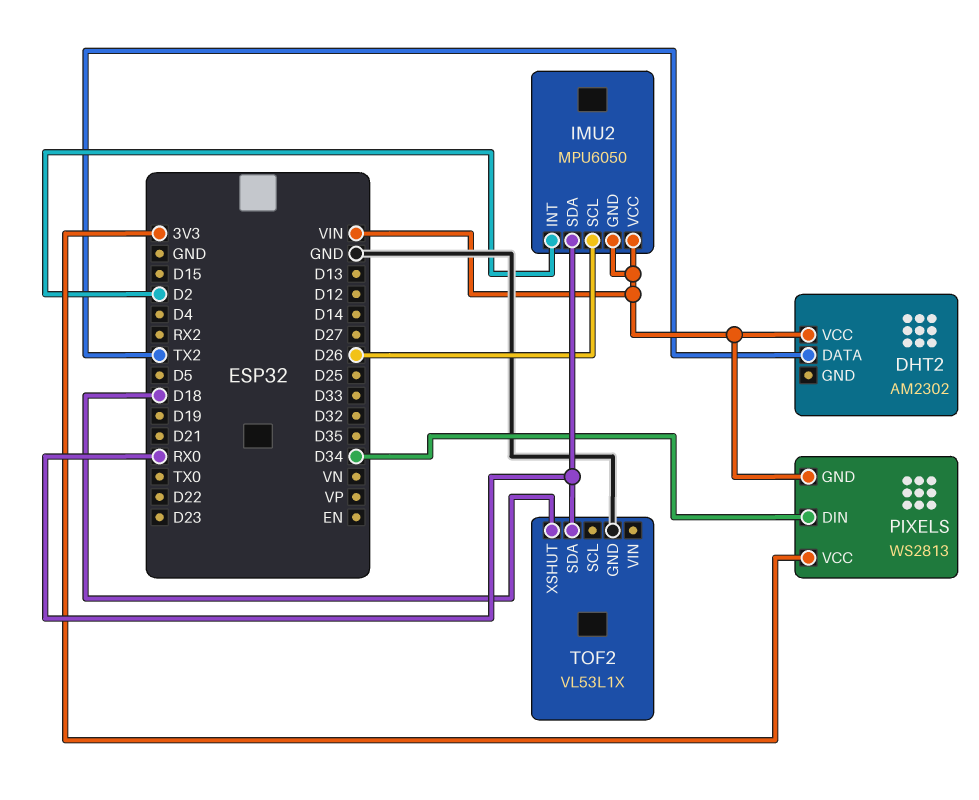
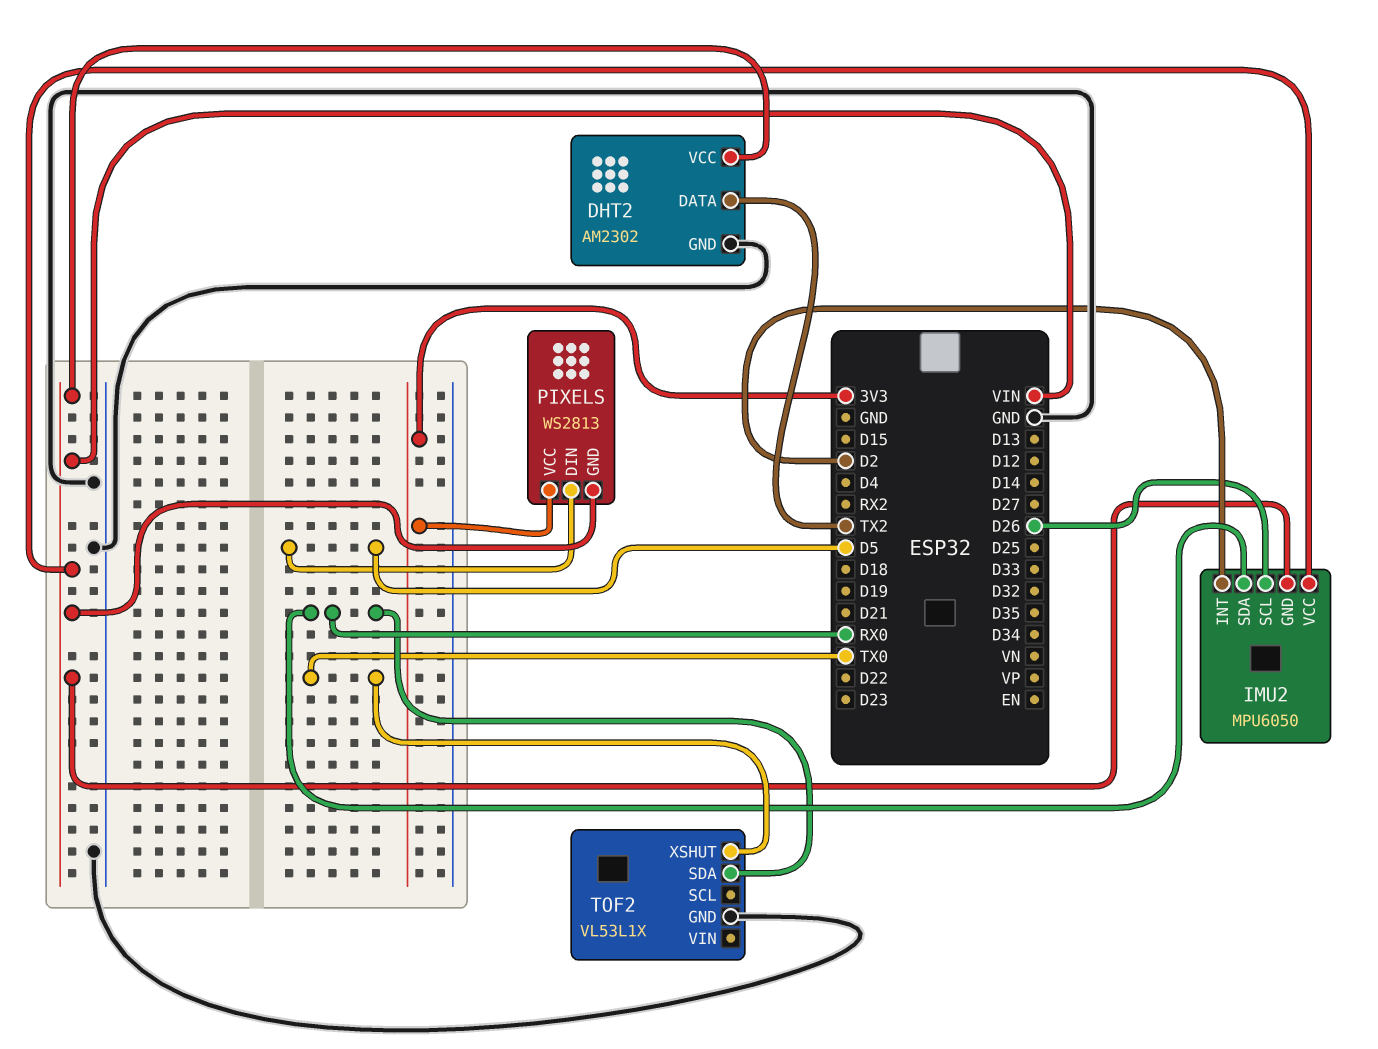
DHT2 pin GND: none -> GND
PIXELS pin DIN: D34 -> D5
TOF2 pin XSHUT: D18 -> TX0

